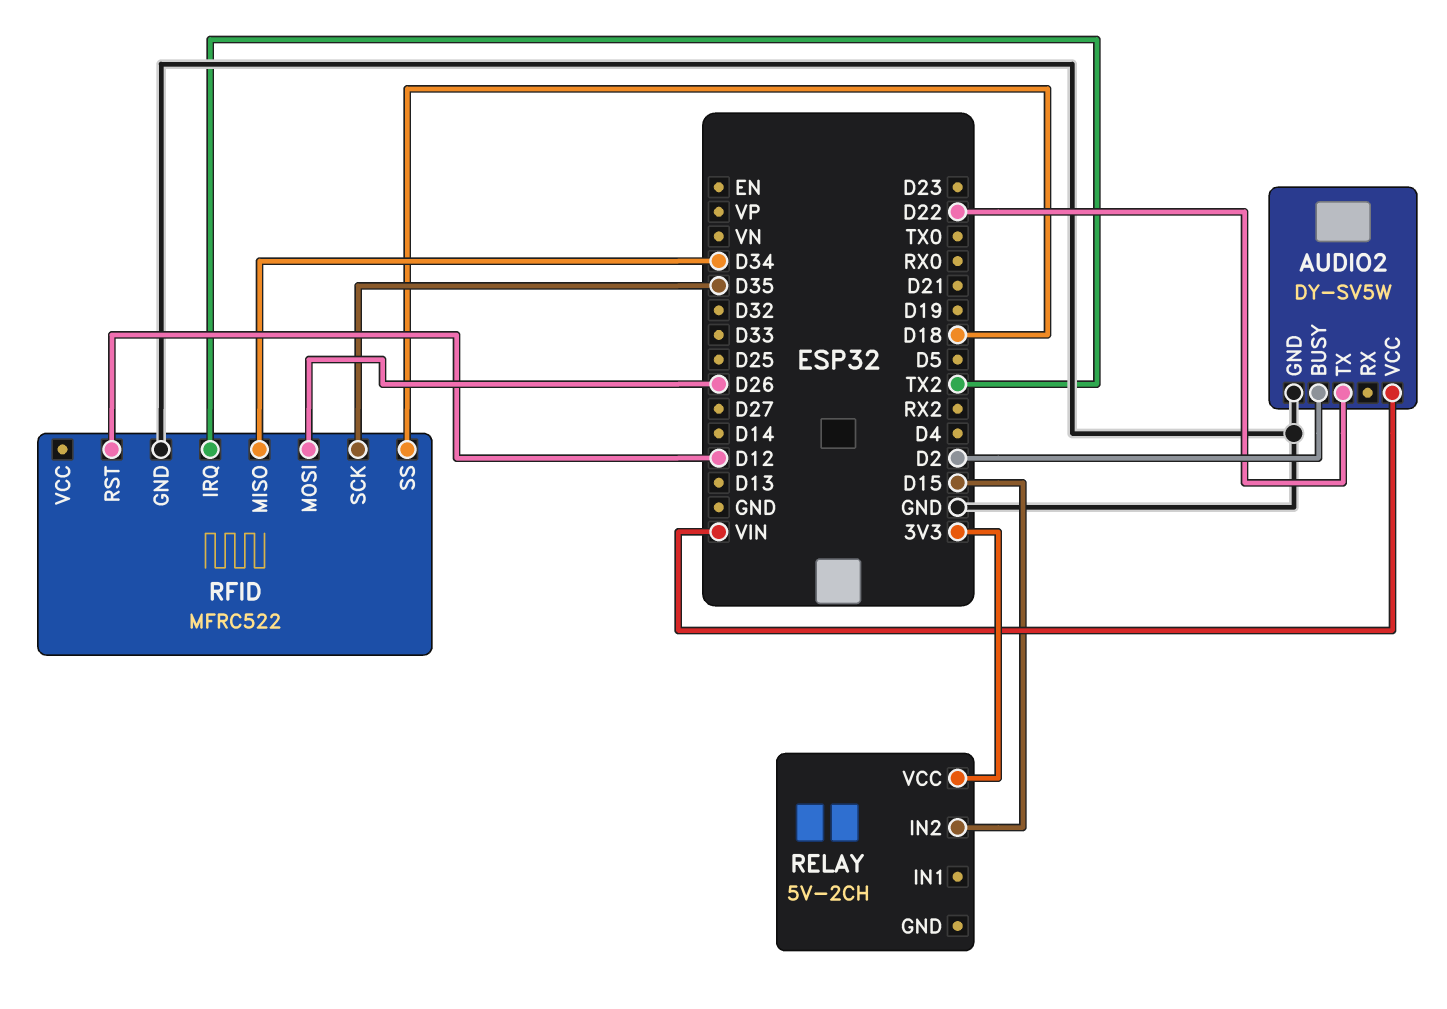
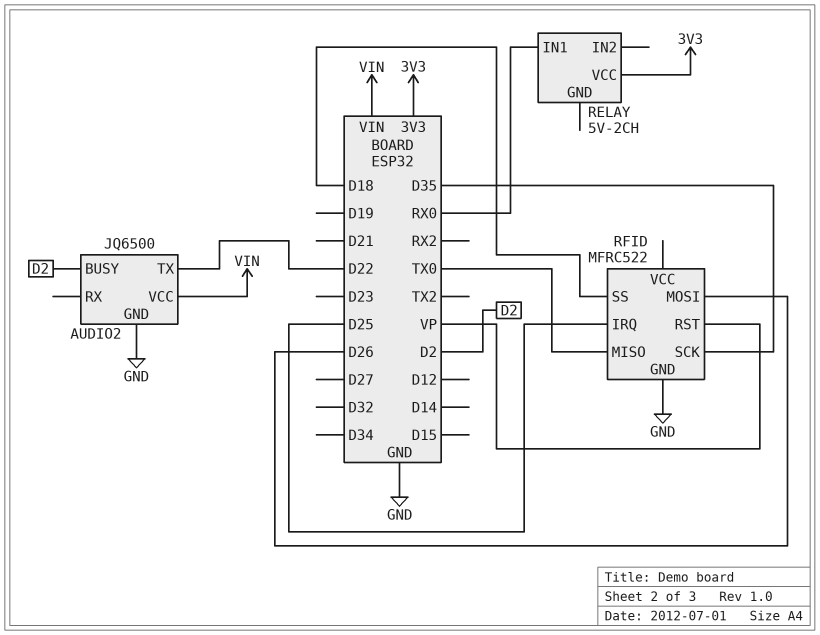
AUDIO2: DY-SV5W -> JQ6500
RELAY pin IN1: none -> RX0
RELAY pin IN2: D15 -> none
RFID pin IRQ: TX2 -> D25
RFID pin MISO: D34 -> TX0
RFID pin RST: D12 -> VP

